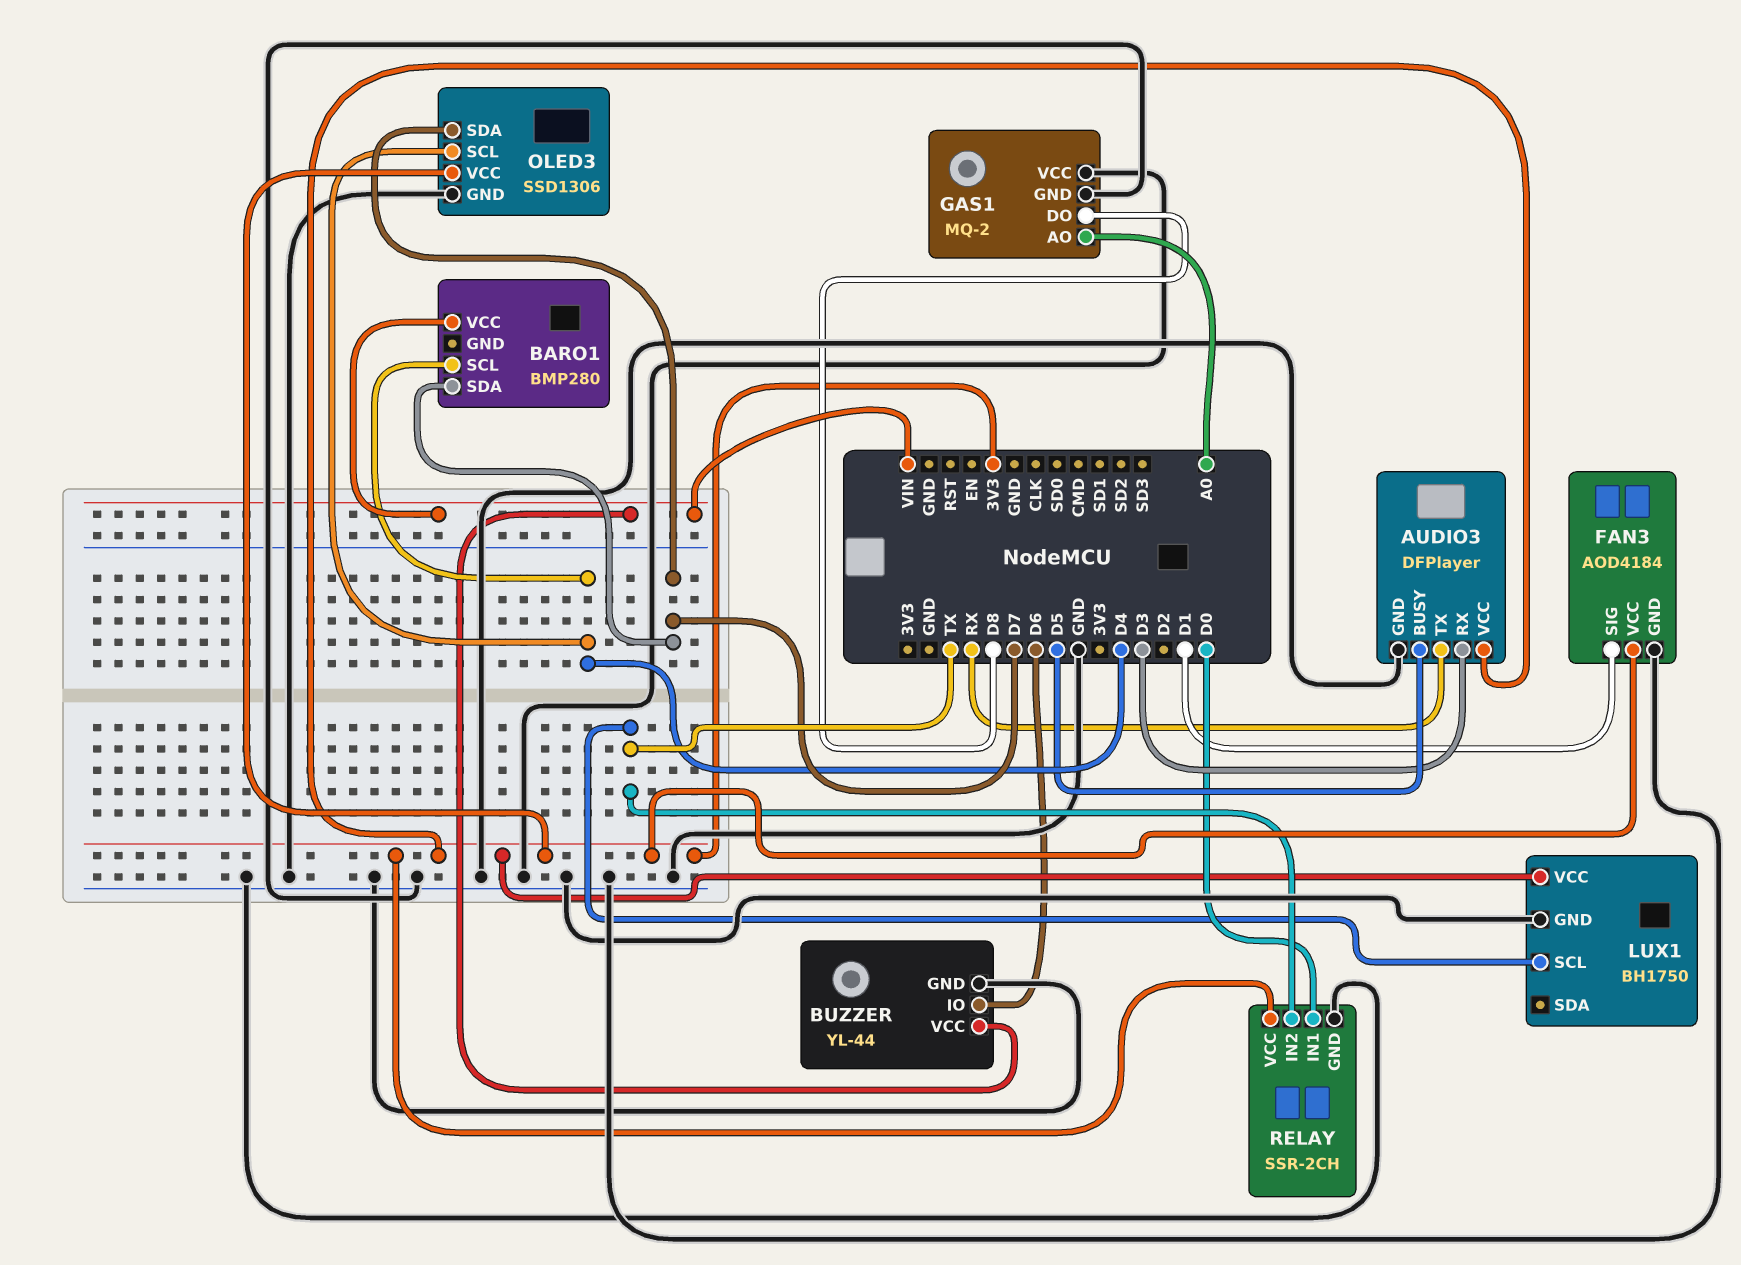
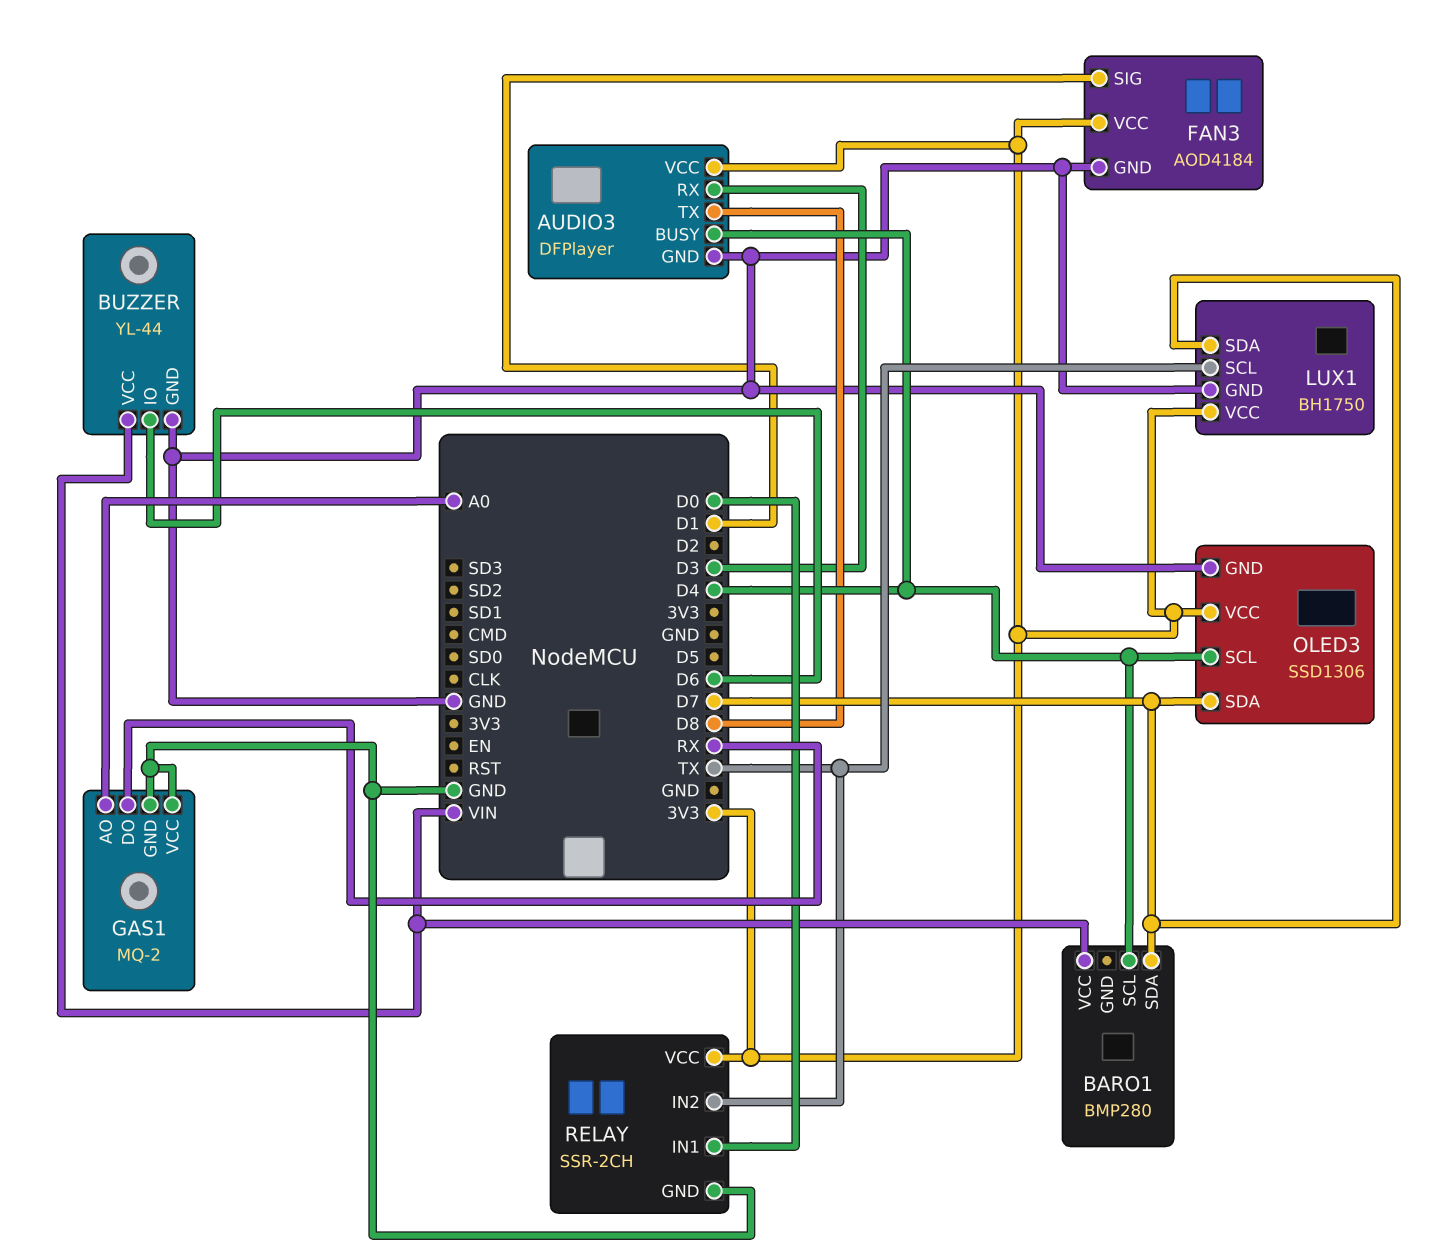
AUDIO3 pin BUSY: D5 -> D4
AUDIO3 pin TX: RX -> D8
GAS1 pin DO: D8 -> RX
LUX1 pin SDA: none -> D7

